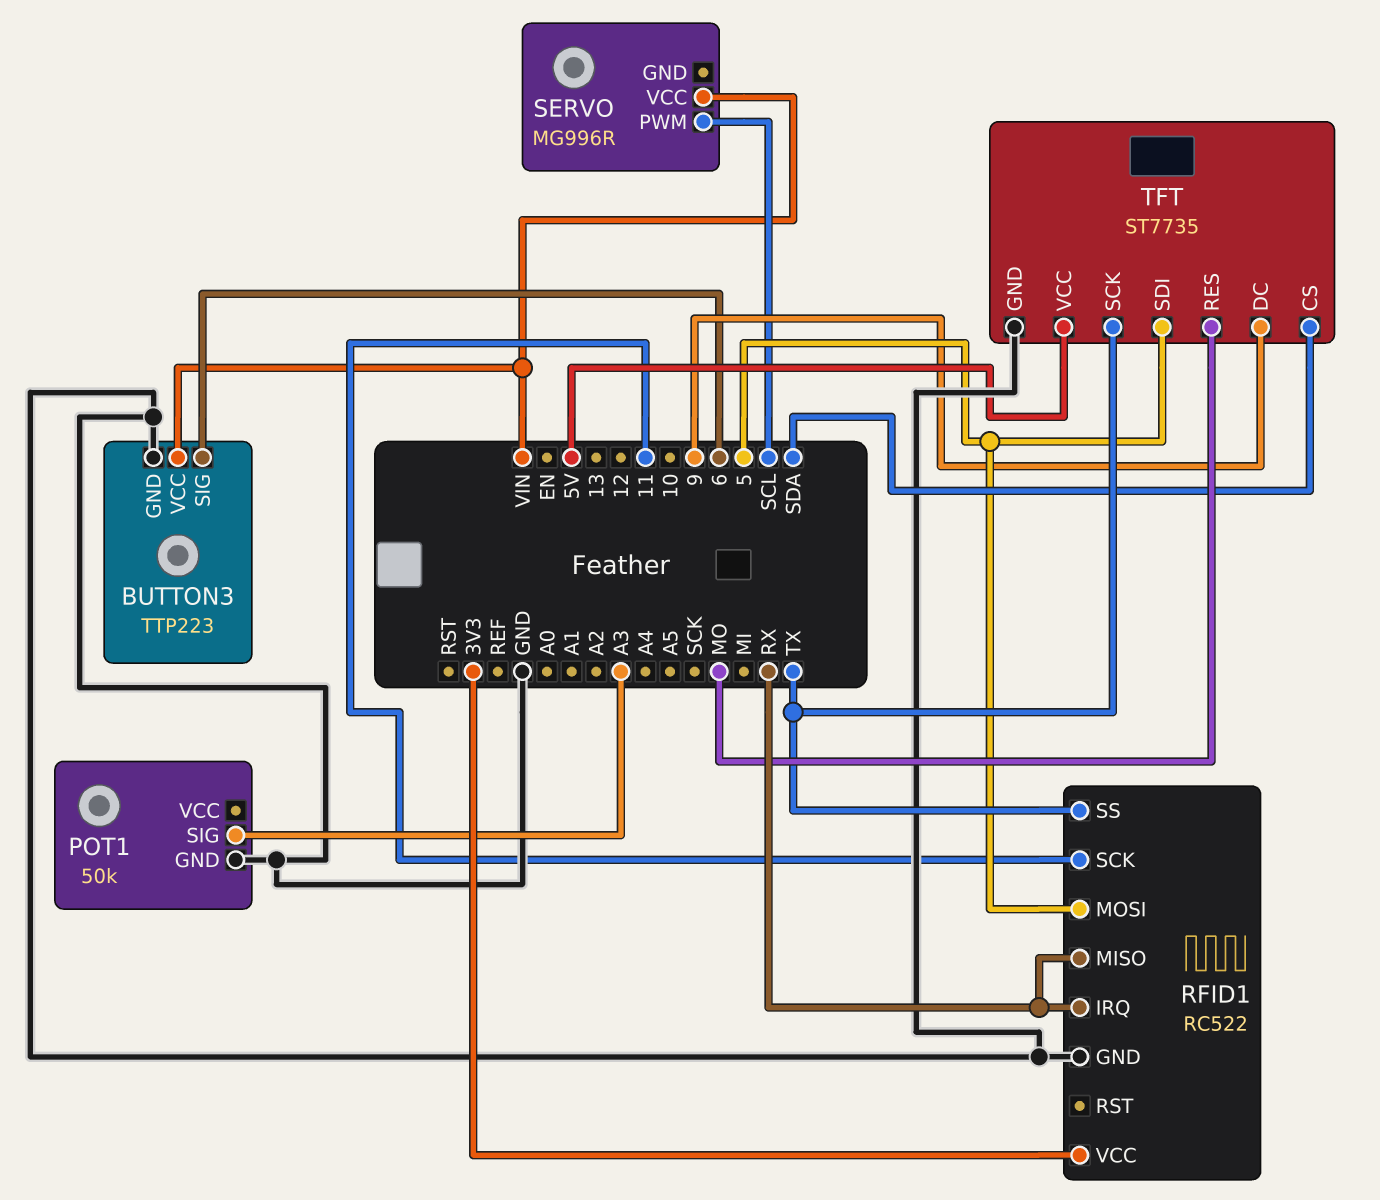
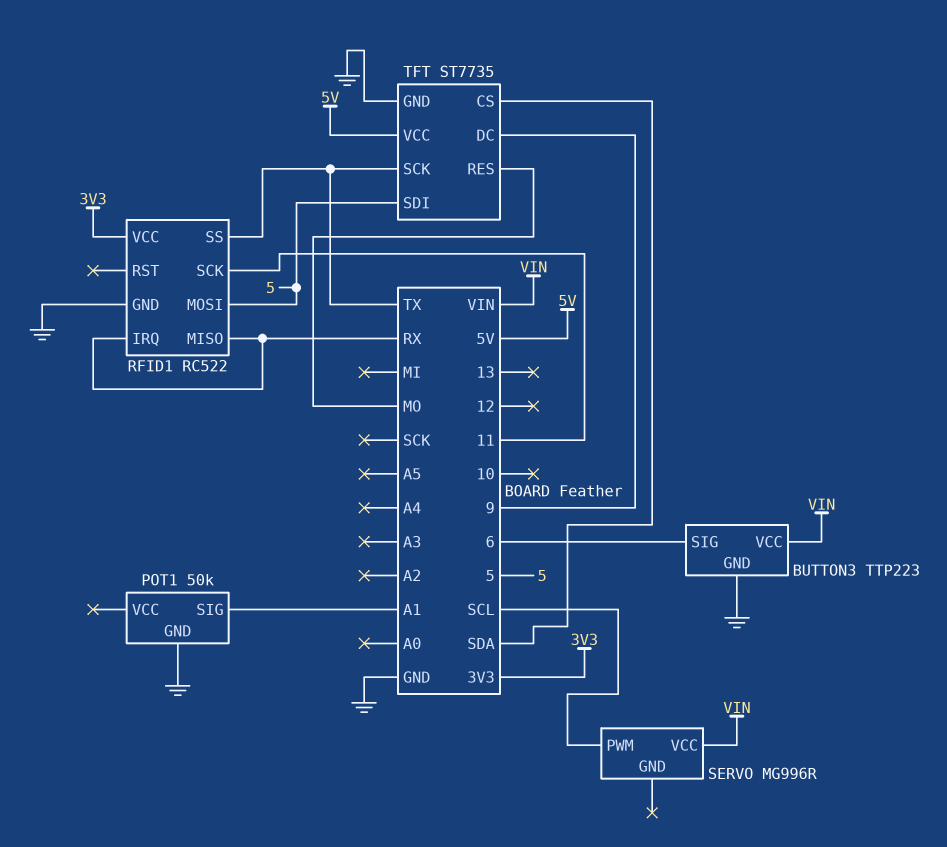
POT1 pin SIG: A3 -> A1

